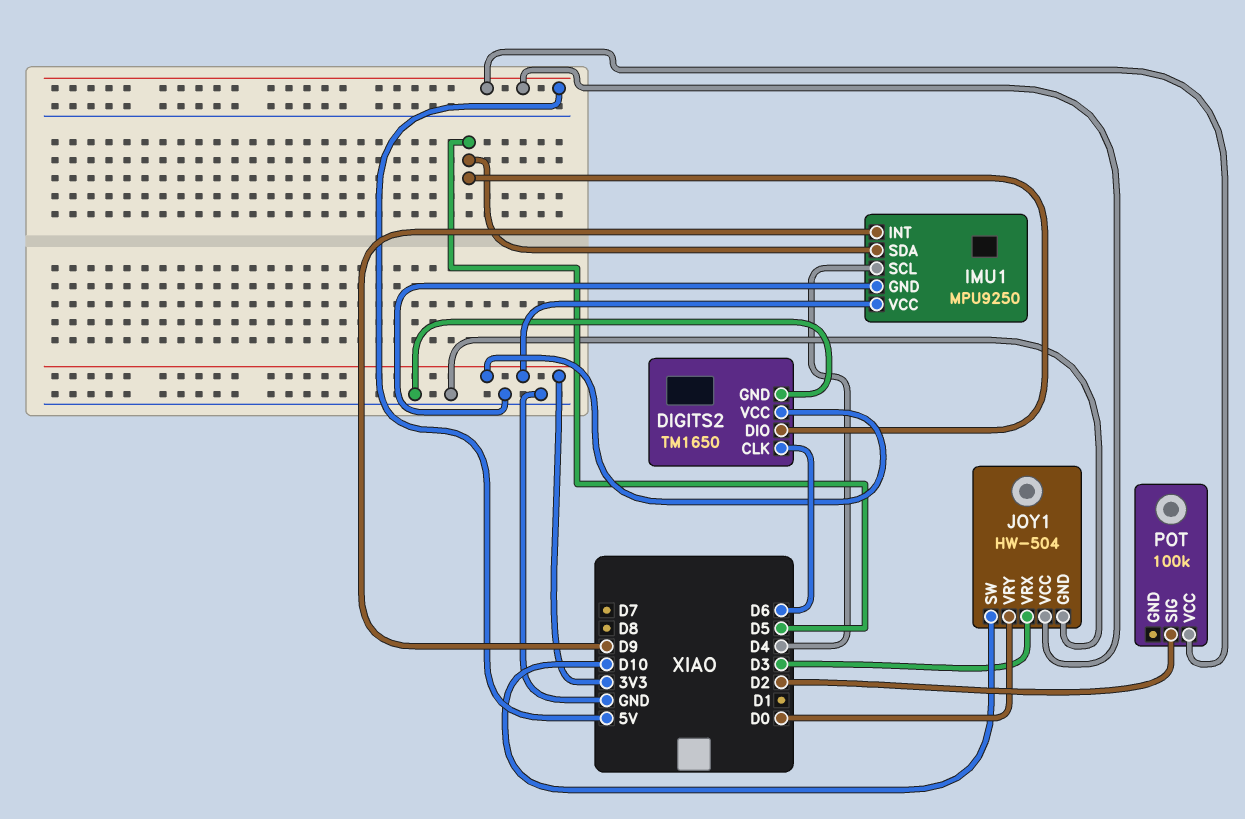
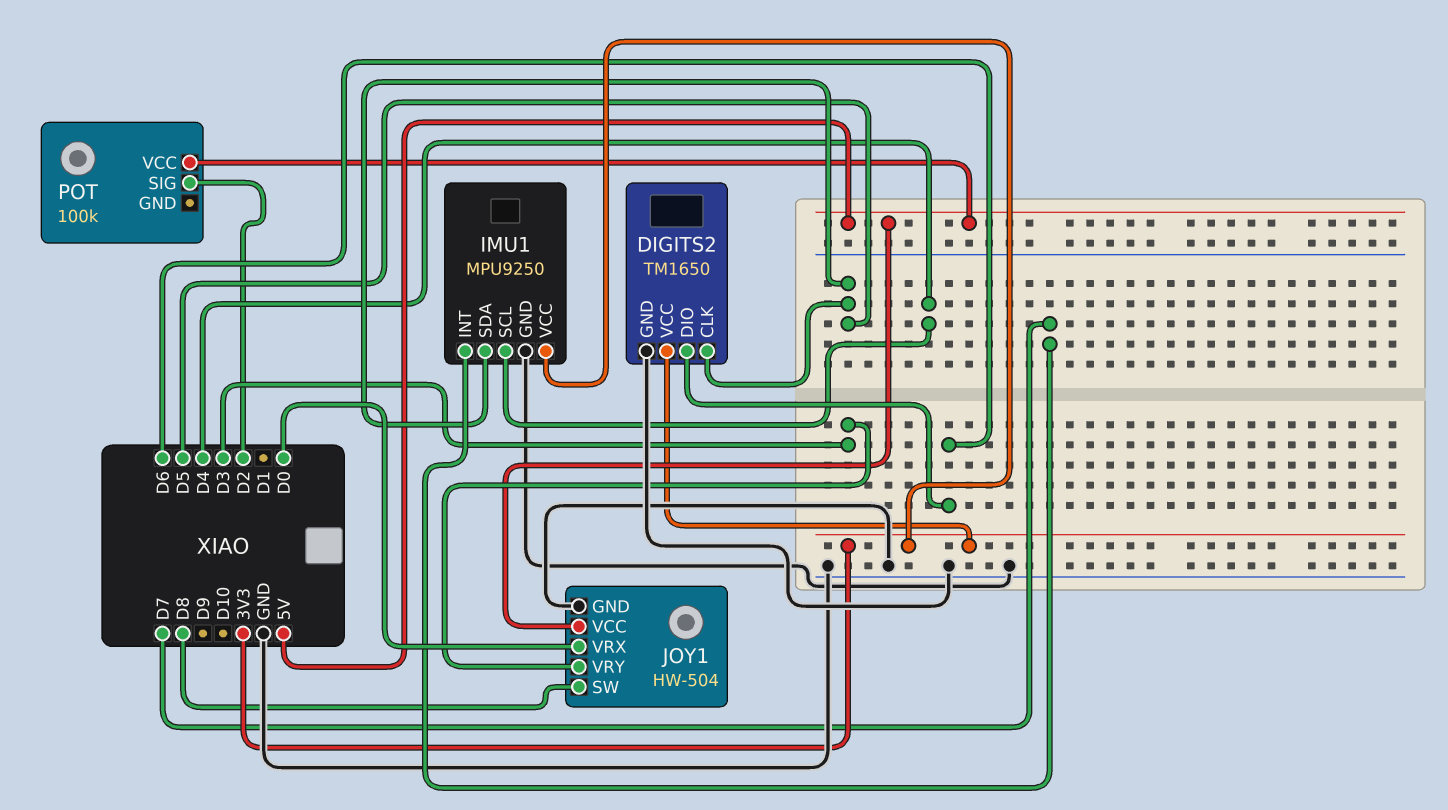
DIGITS2 pin CLK: D6 -> D5
DIGITS2 pin DIO: D5 -> D6
IMU1 pin INT: D9 -> D7
JOY1 pin SW: D10 -> D8
JOY1 pin VRX: D3 -> D0
JOY1 pin VRY: D0 -> D3

